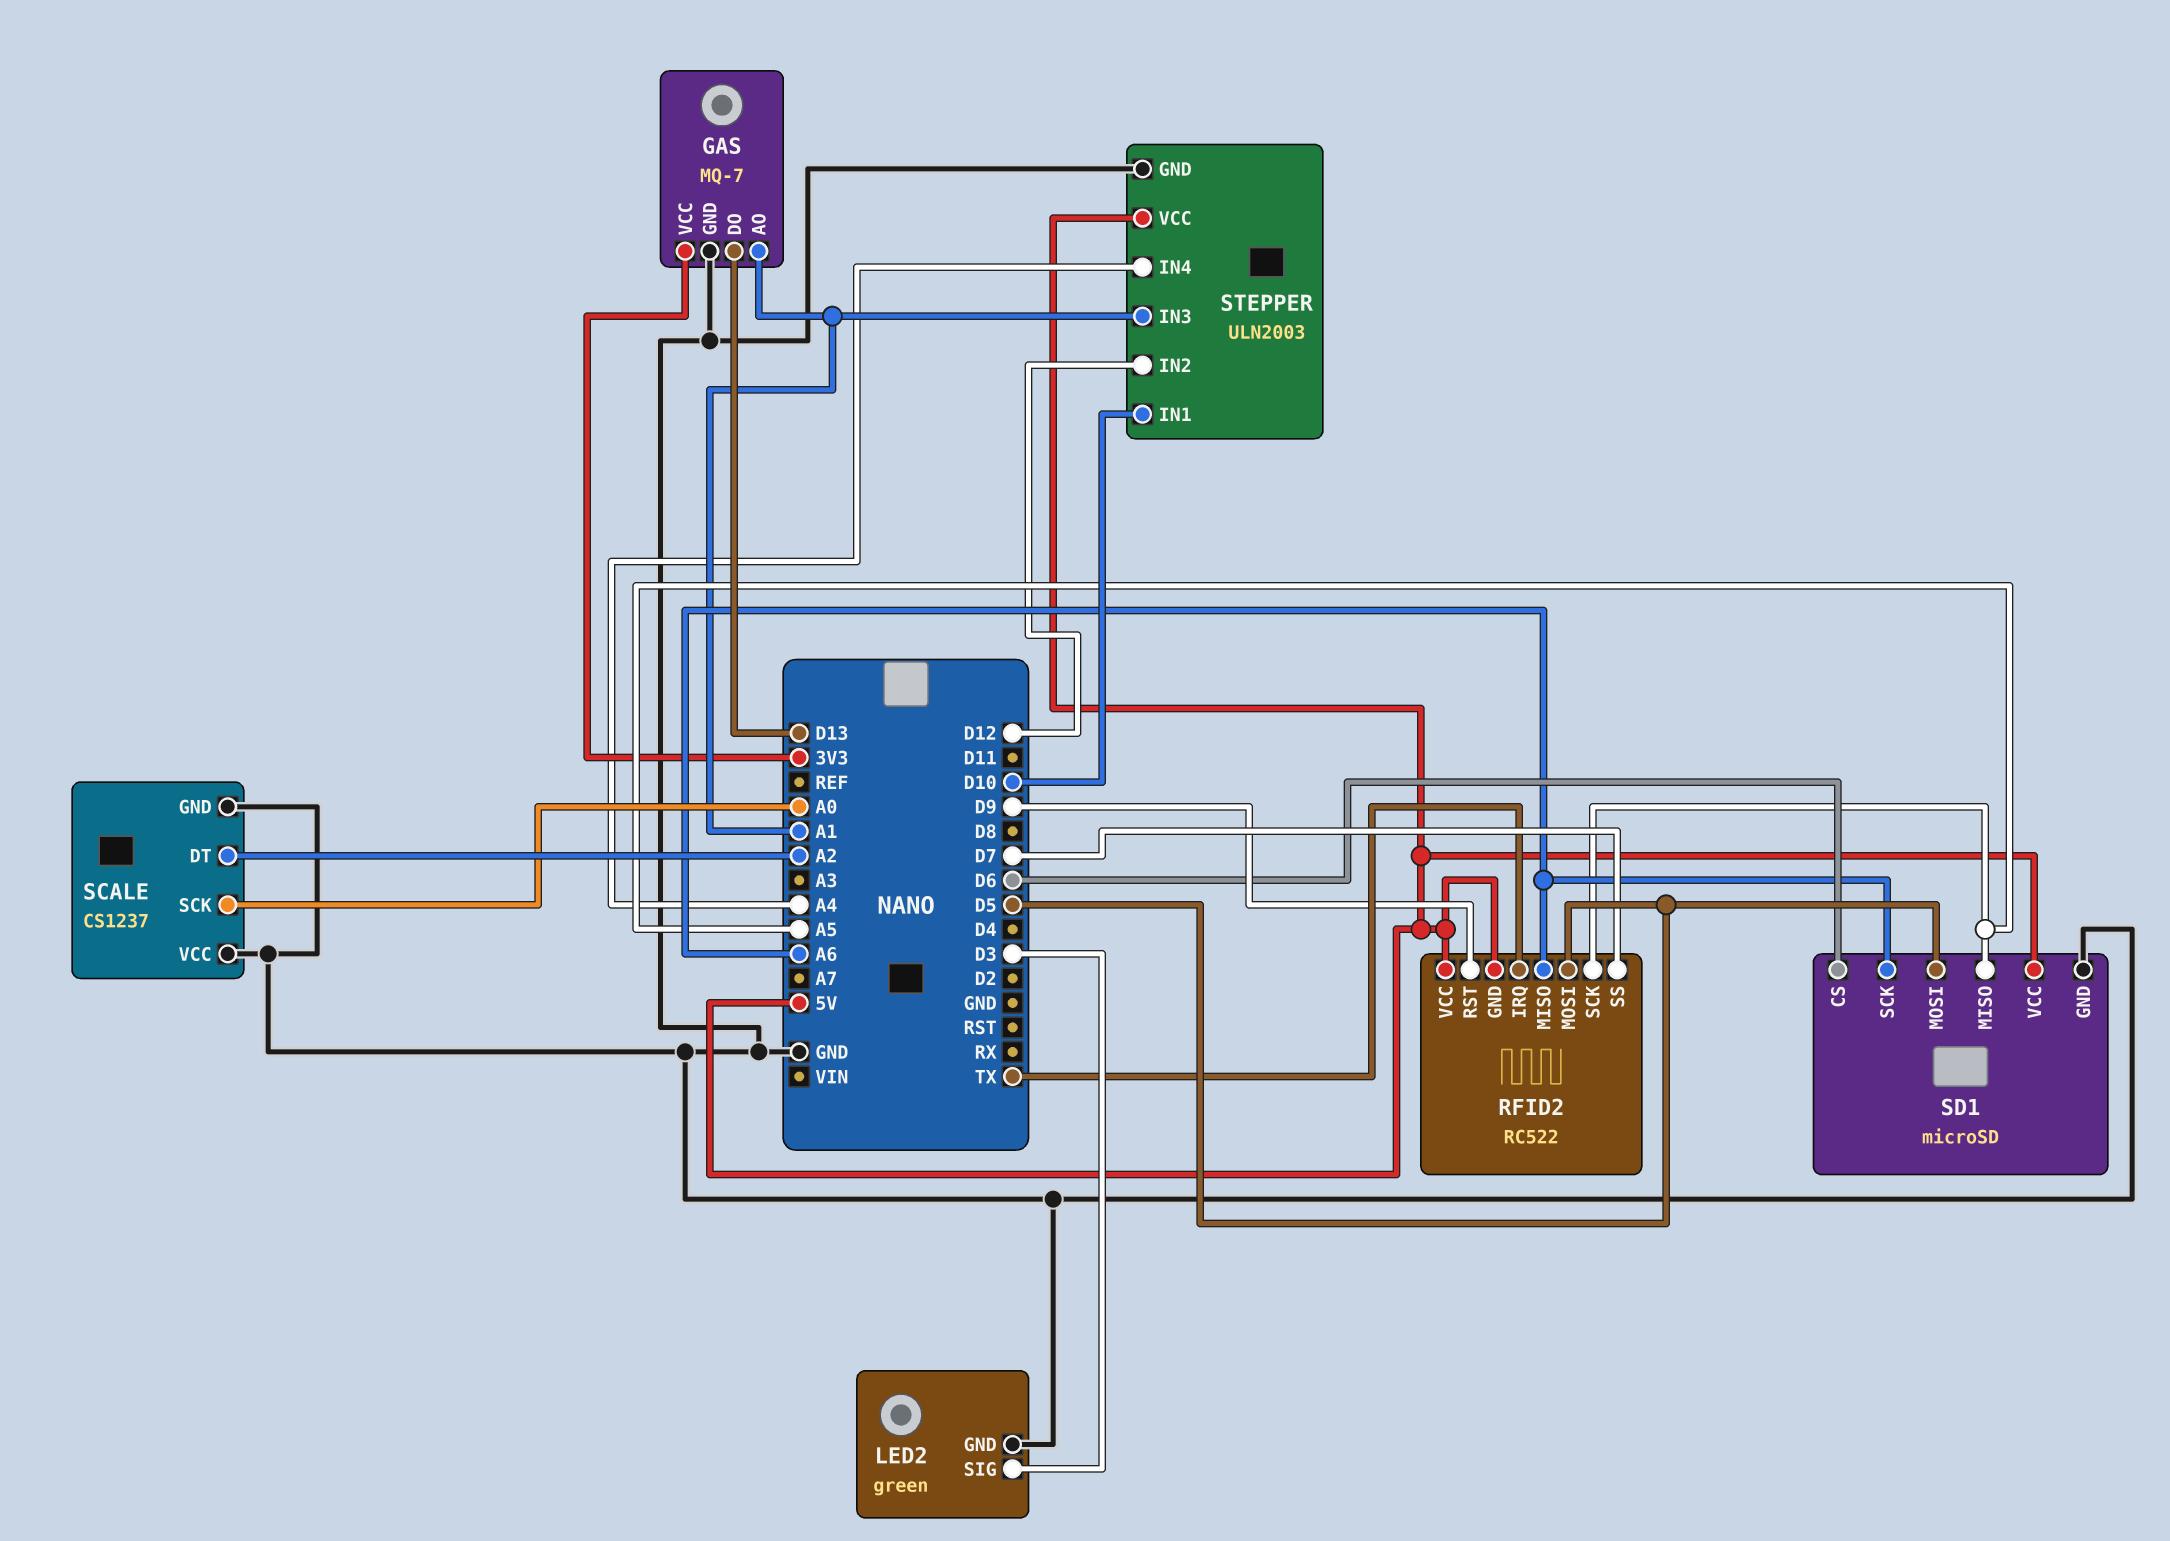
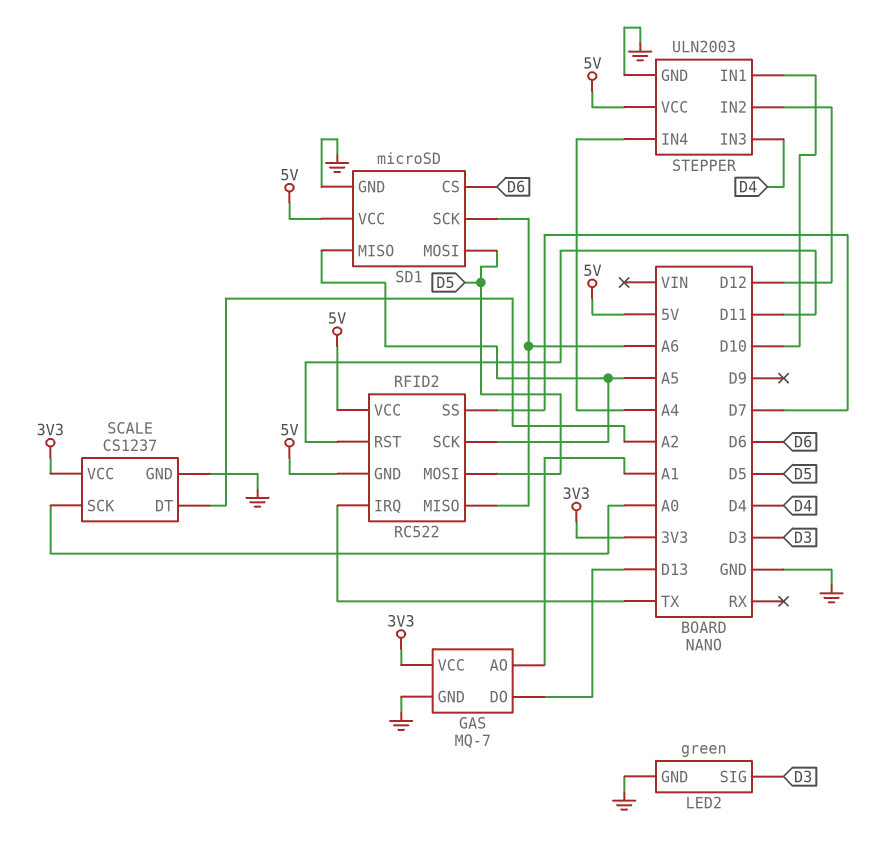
RFID2 pin RST: D9 -> D11
SCALE pin VCC: GND -> 3V3
STEPPER pin IN3: A1 -> D4

